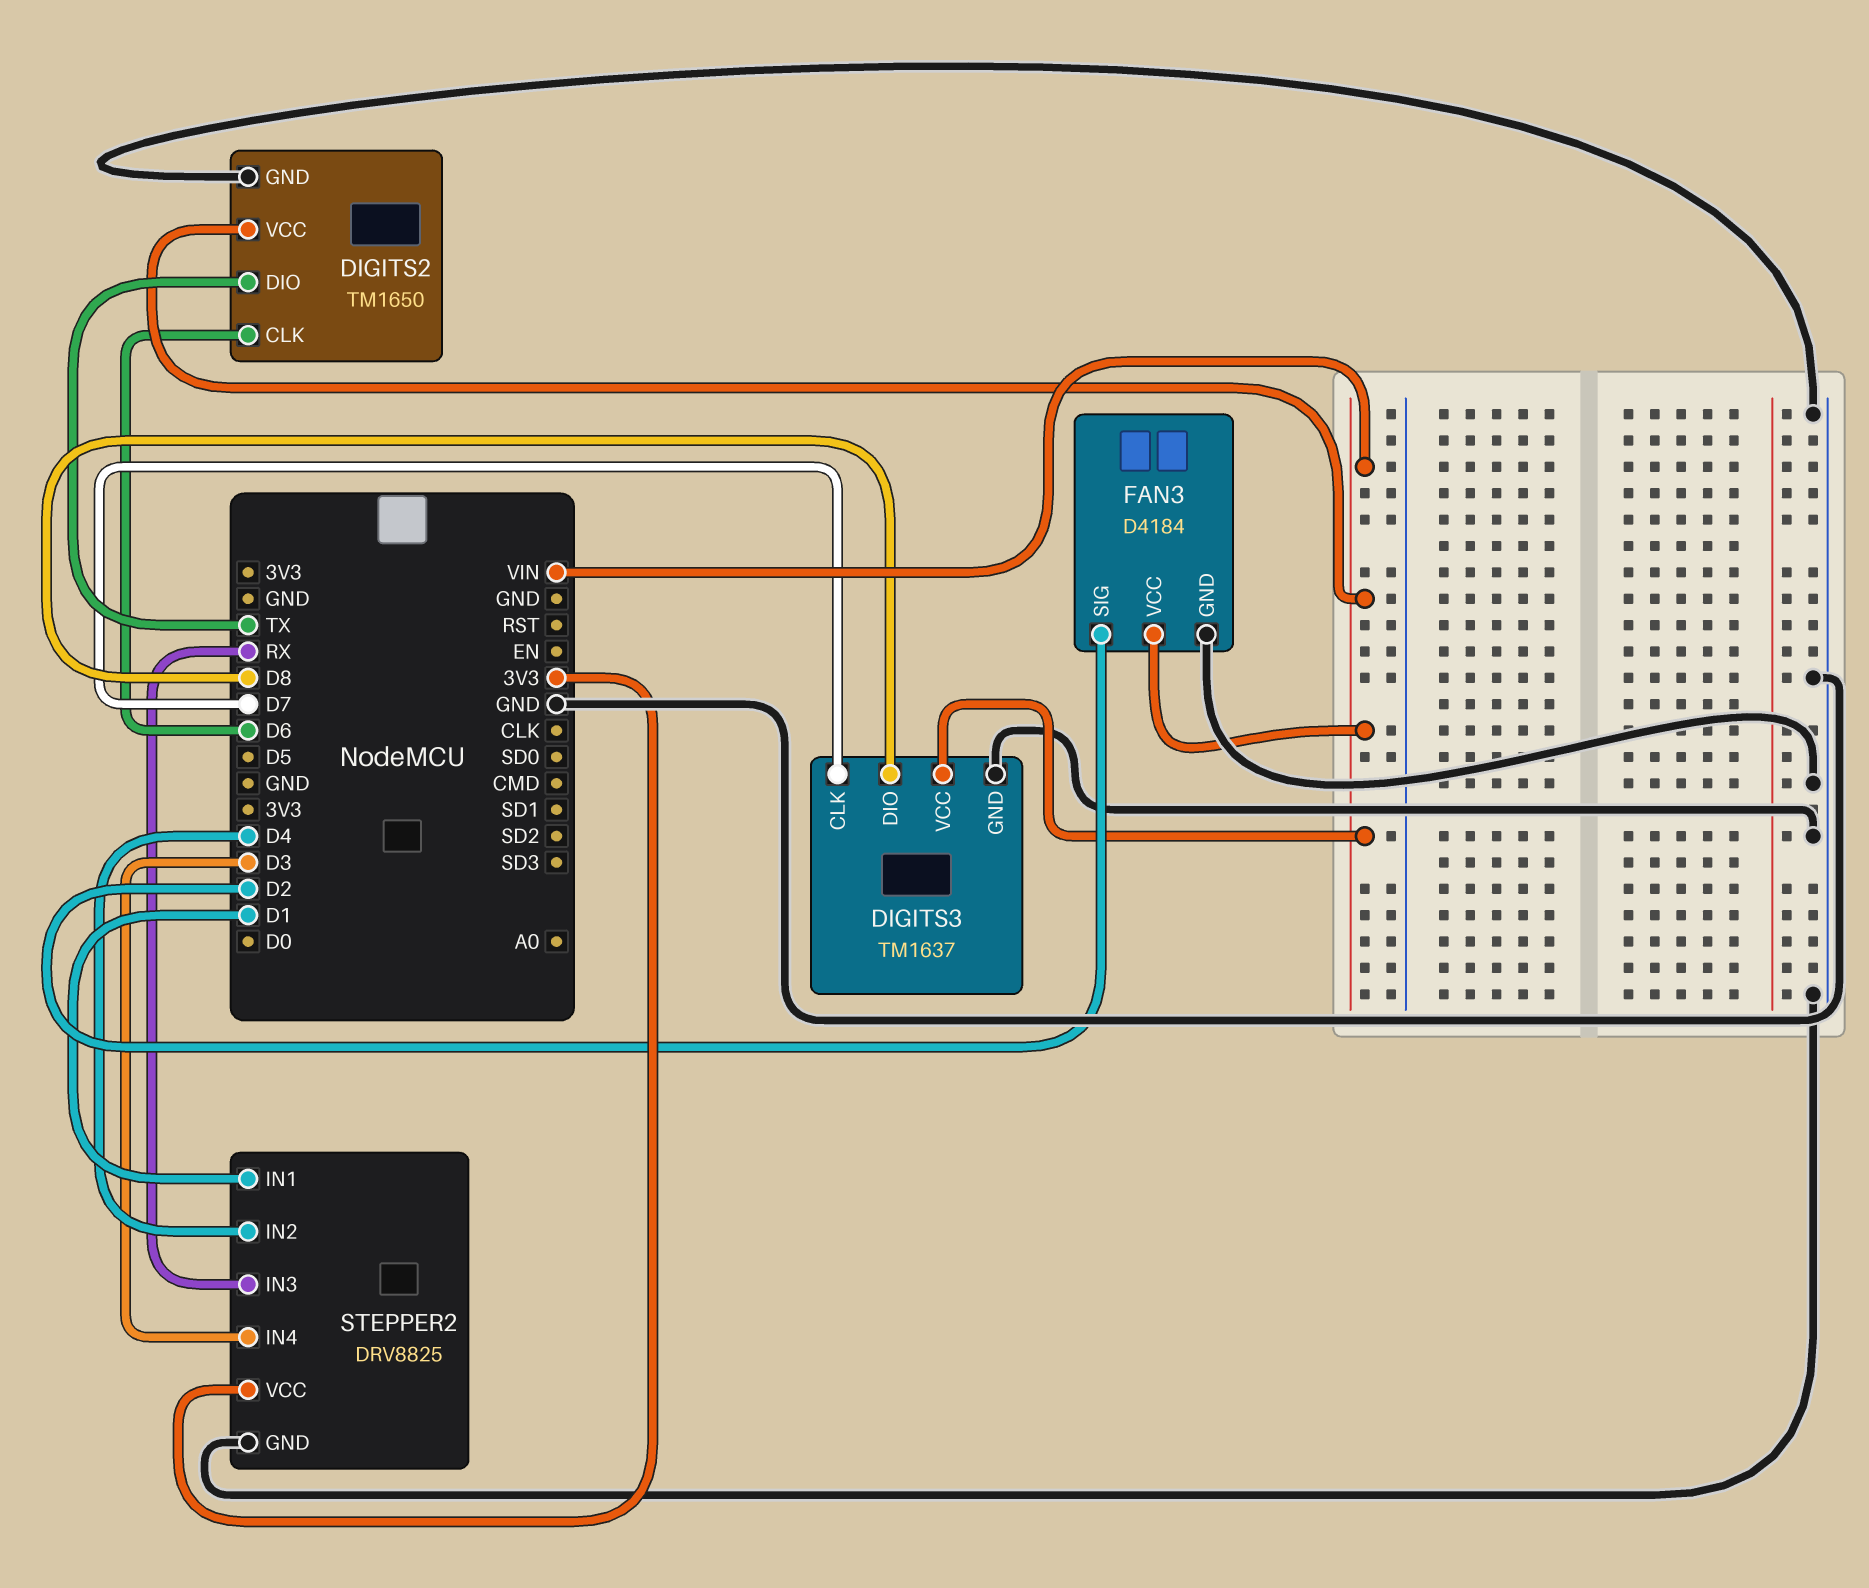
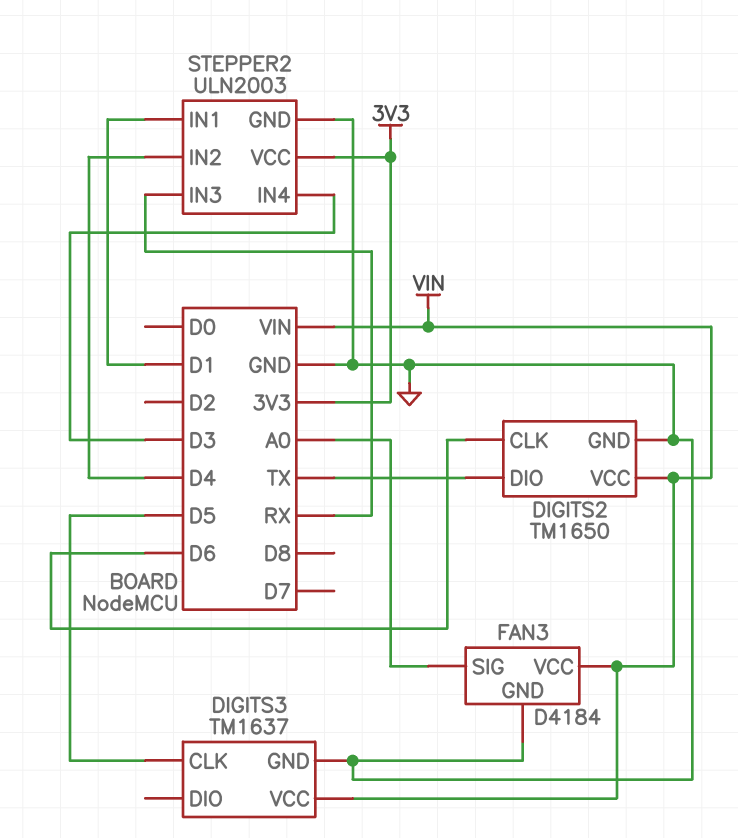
DIGITS3 pin CLK: D7 -> D5
DIGITS3 pin DIO: D8 -> none
FAN3 pin SIG: D2 -> A0
STEPPER2: DRV8825 -> ULN2003

